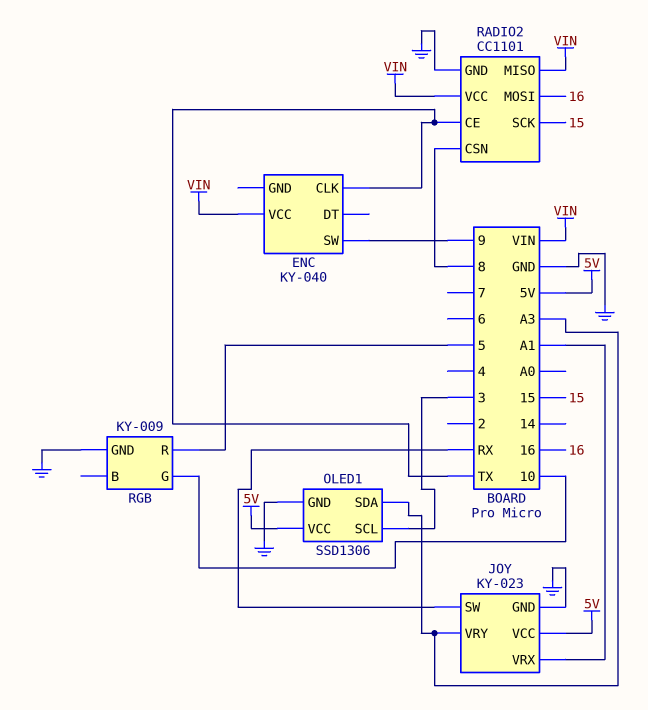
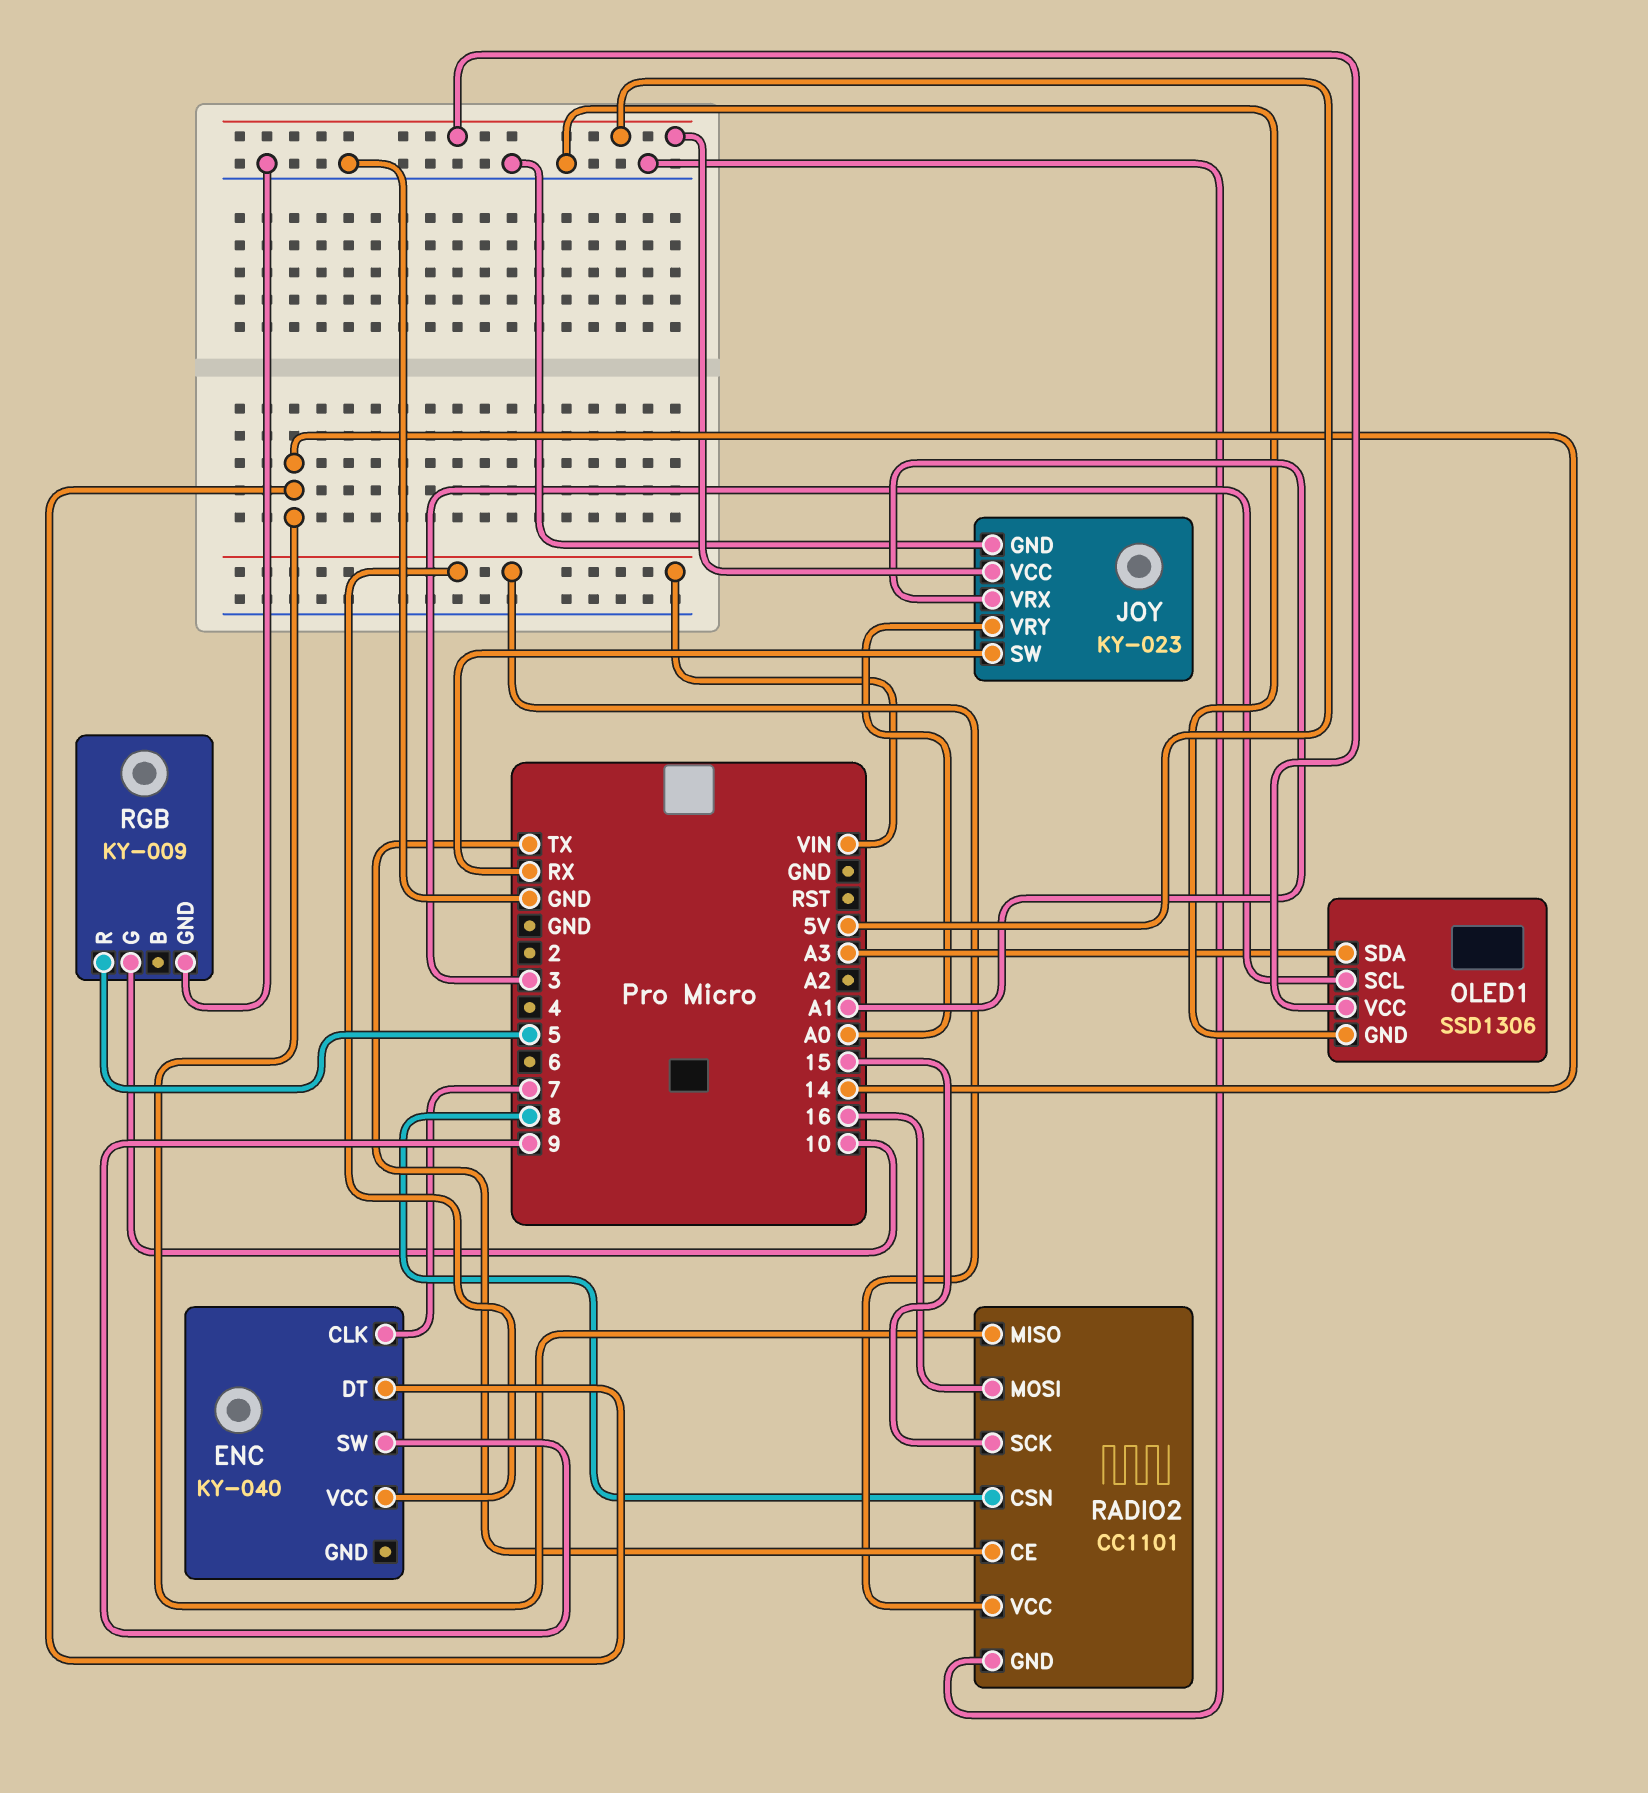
ENC pin CLK: TX -> 7
ENC pin DT: none -> 14
JOY pin VRY: A3 -> A0
RADIO2 pin MISO: VIN -> 14

